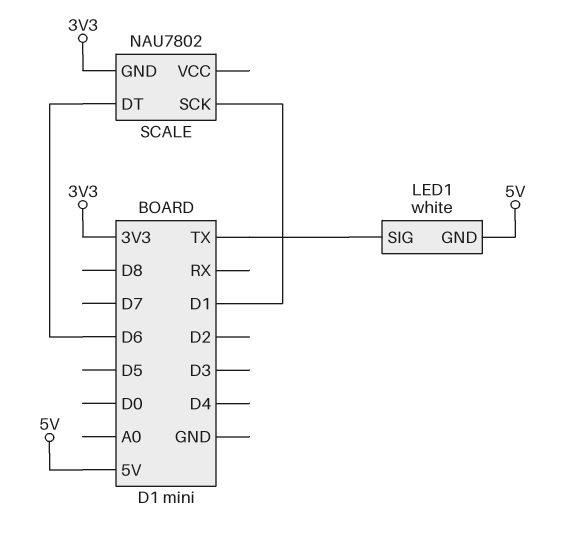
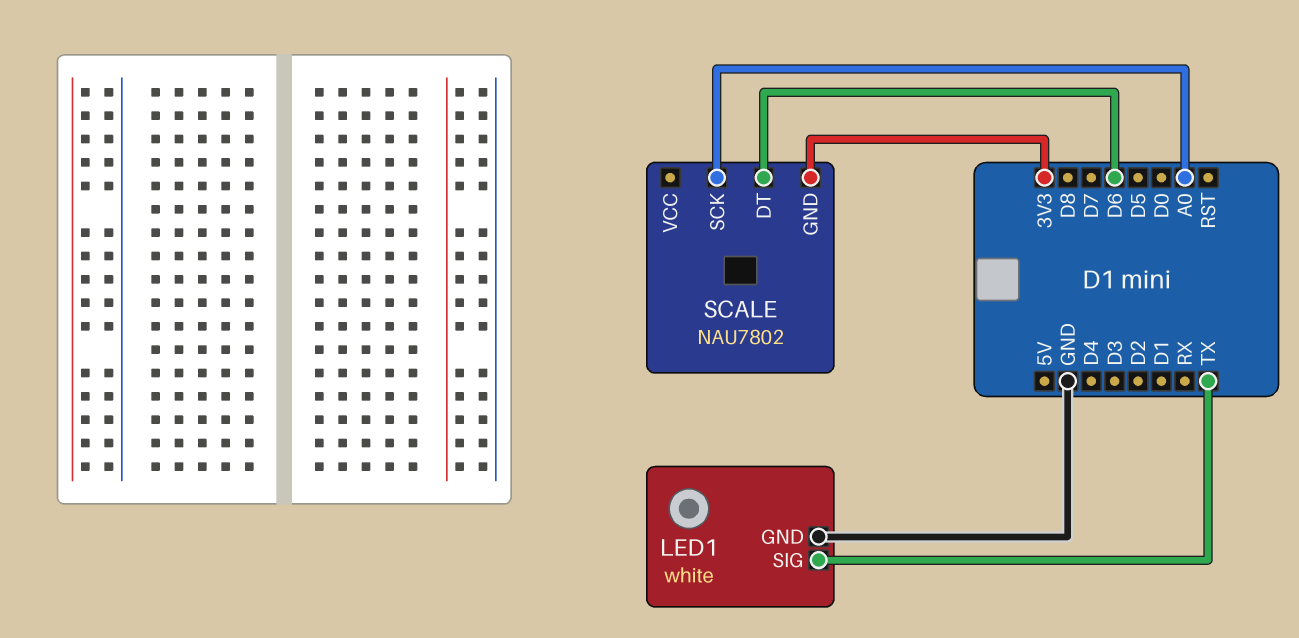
LED1 pin GND: 5V -> GND
SCALE pin SCK: D1 -> A0

